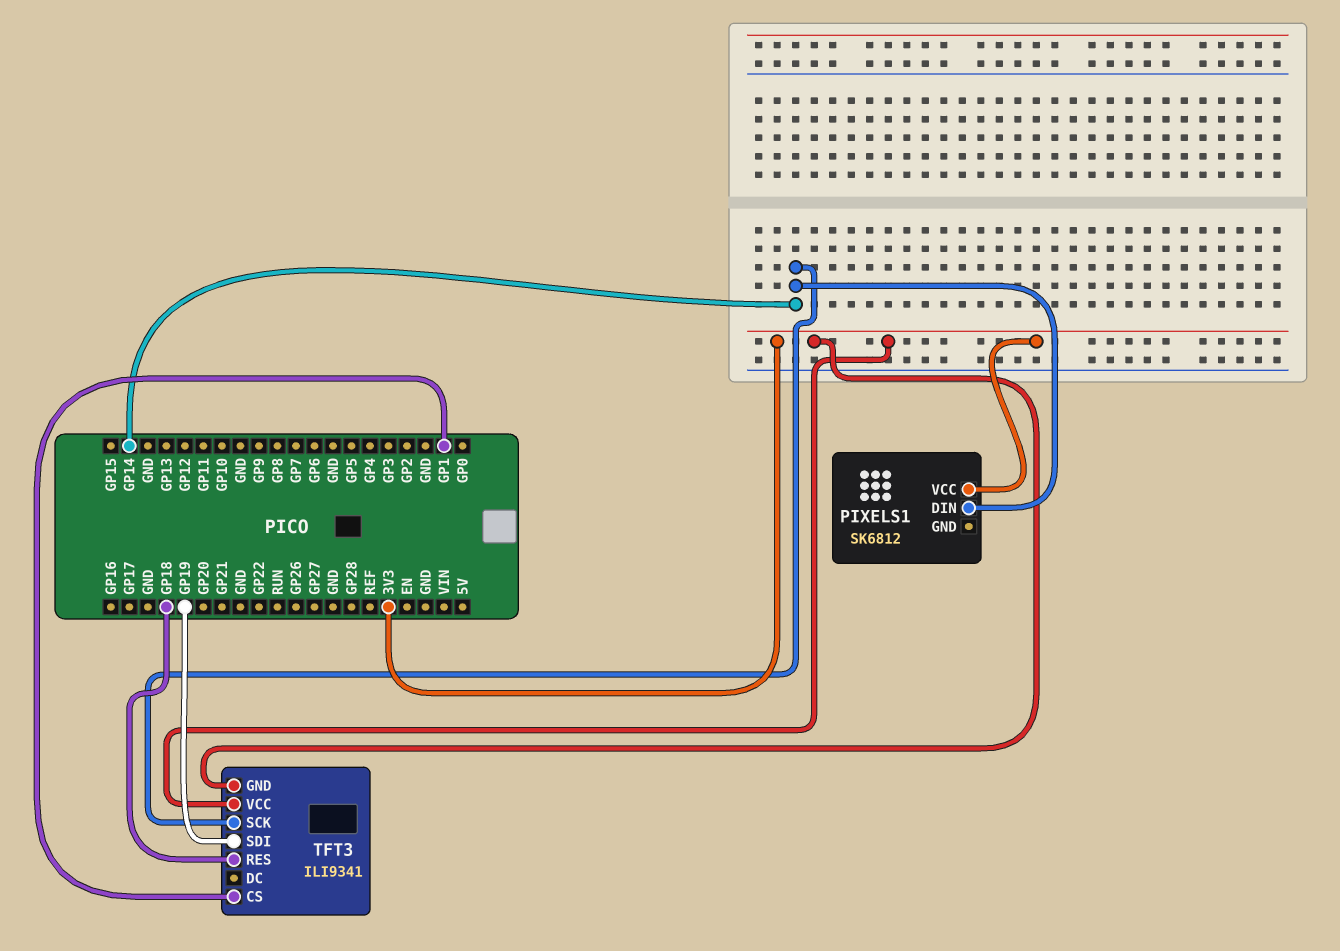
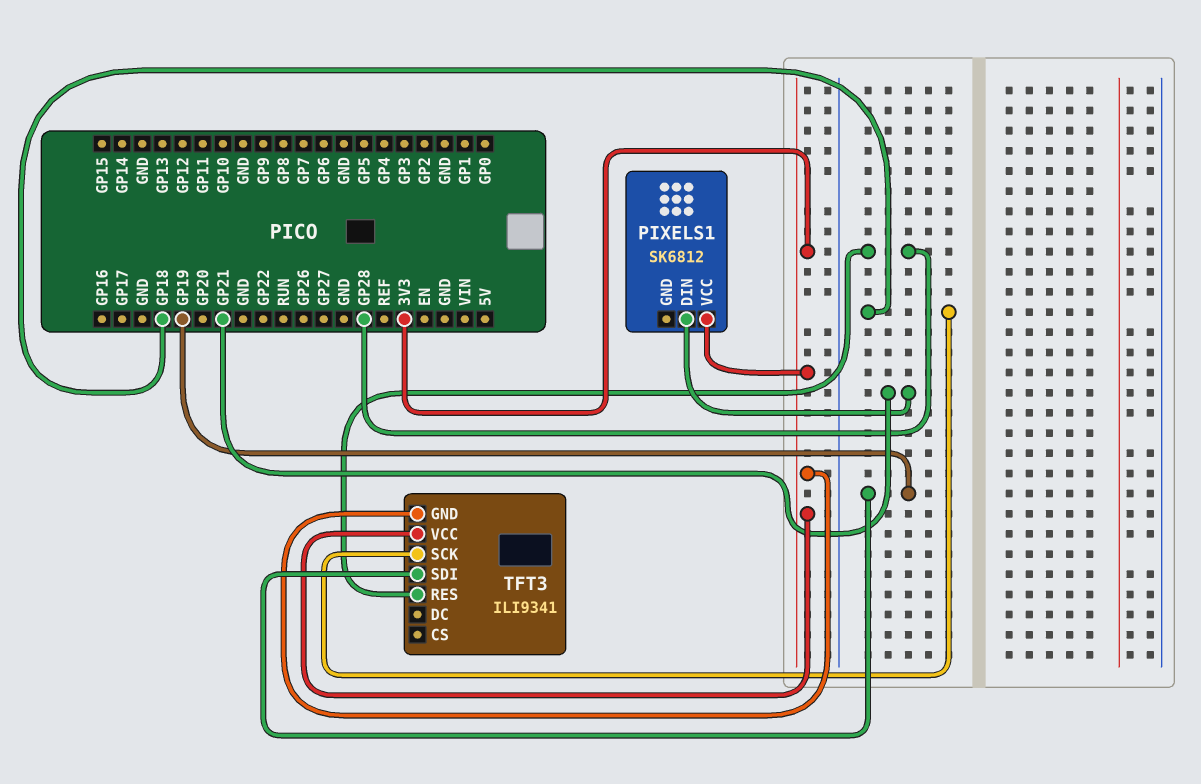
PIXELS1 pin DIN: GP14 -> GP21
TFT3 pin CS: GP1 -> none
TFT3 pin RES: GP18 -> GP28
TFT3 pin SCK: GP14 -> GP18

